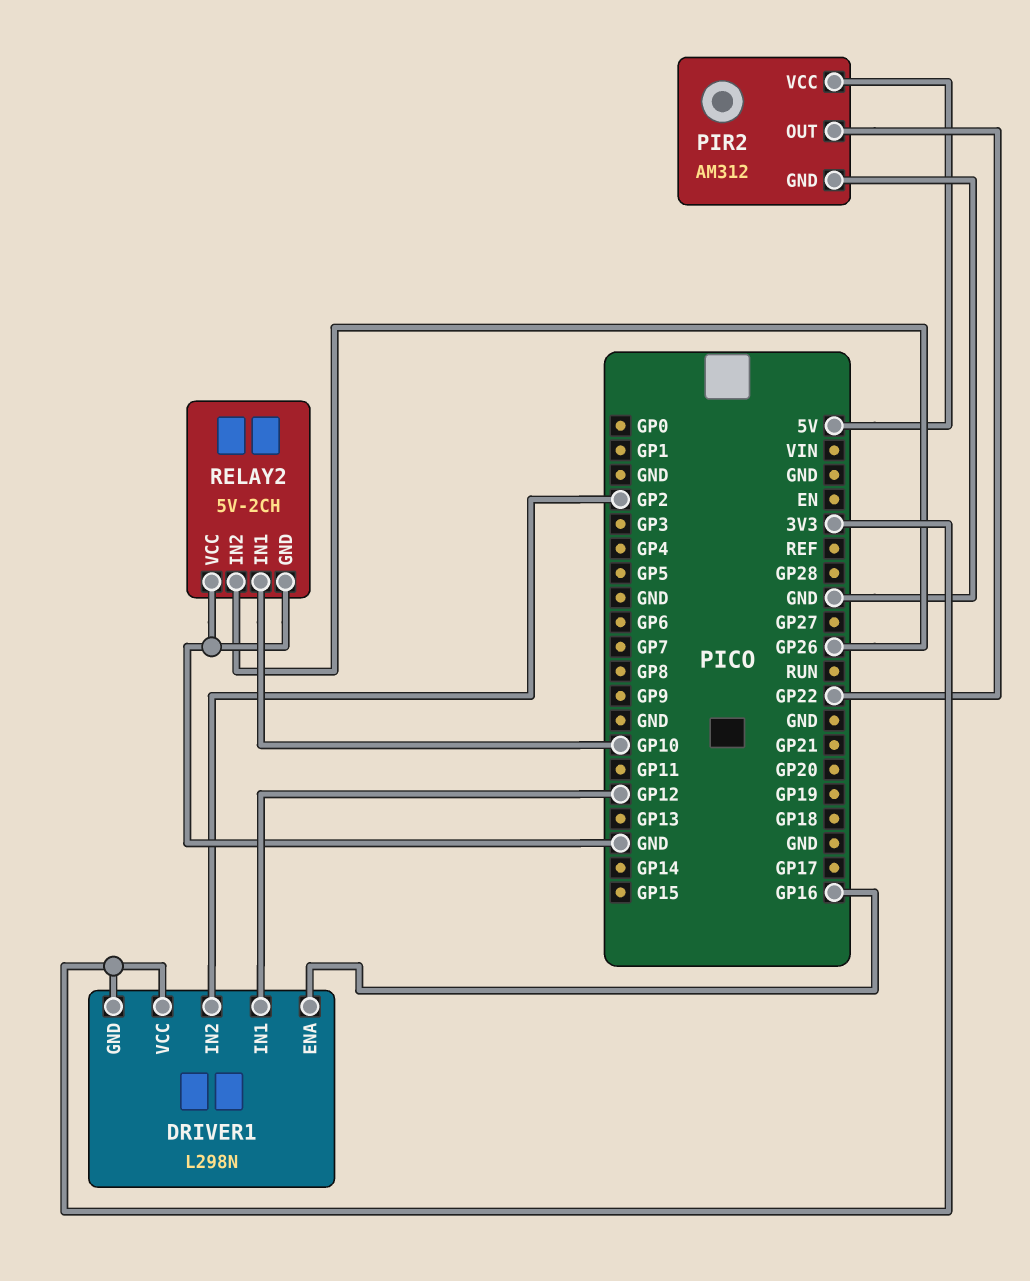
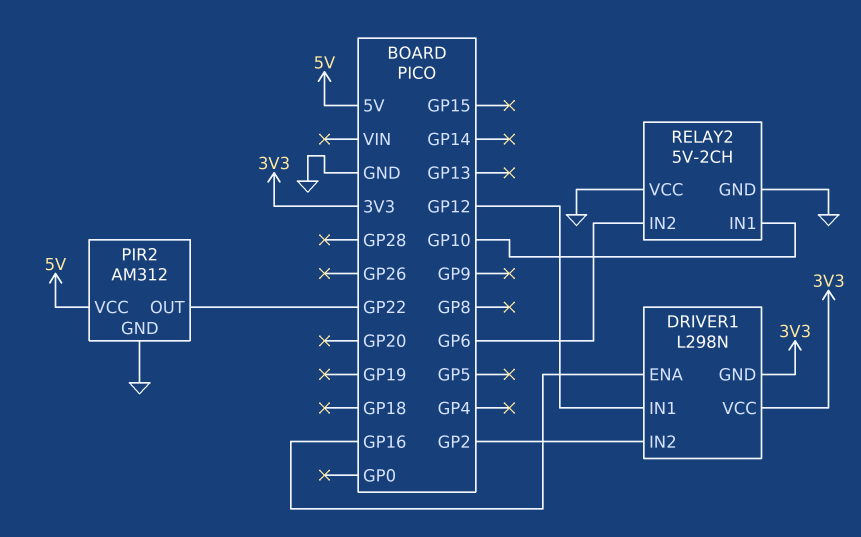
RELAY2 pin IN2: GP26 -> GP6

